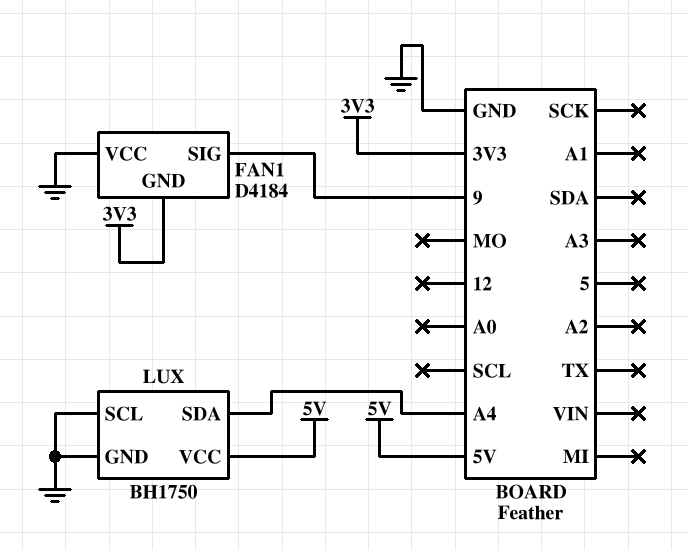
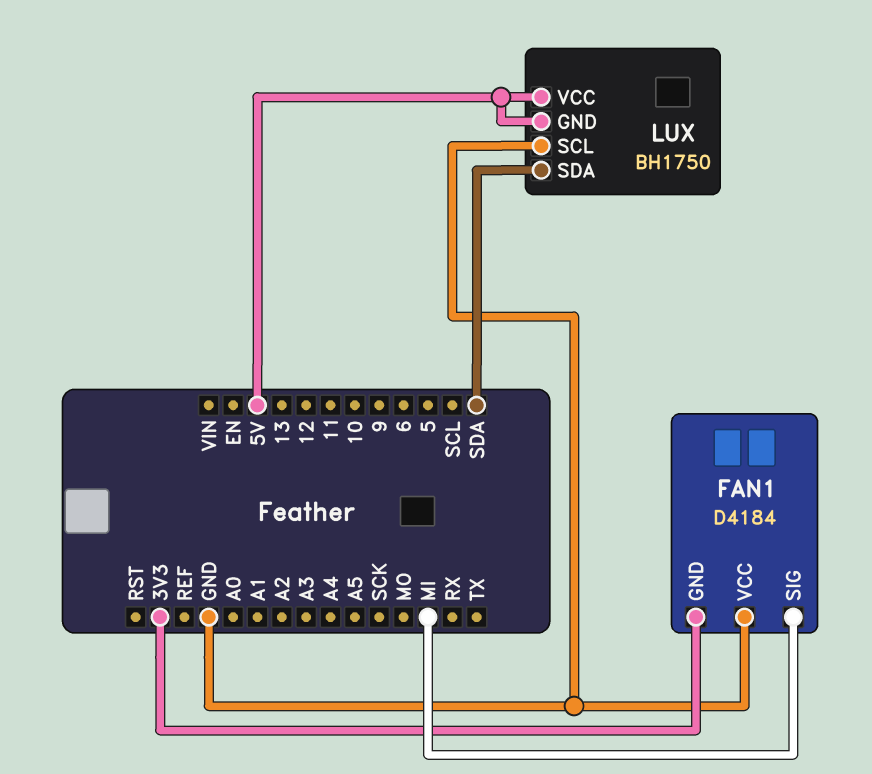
FAN1 pin SIG: 9 -> MI
LUX pin GND: GND -> 5V
LUX pin SDA: A4 -> SDA

